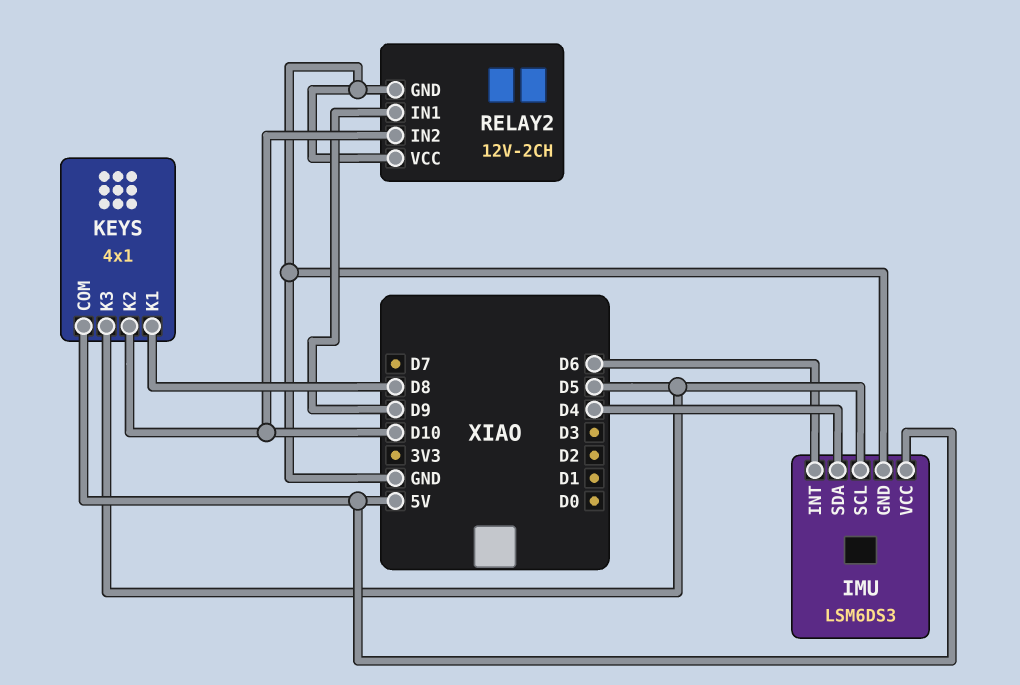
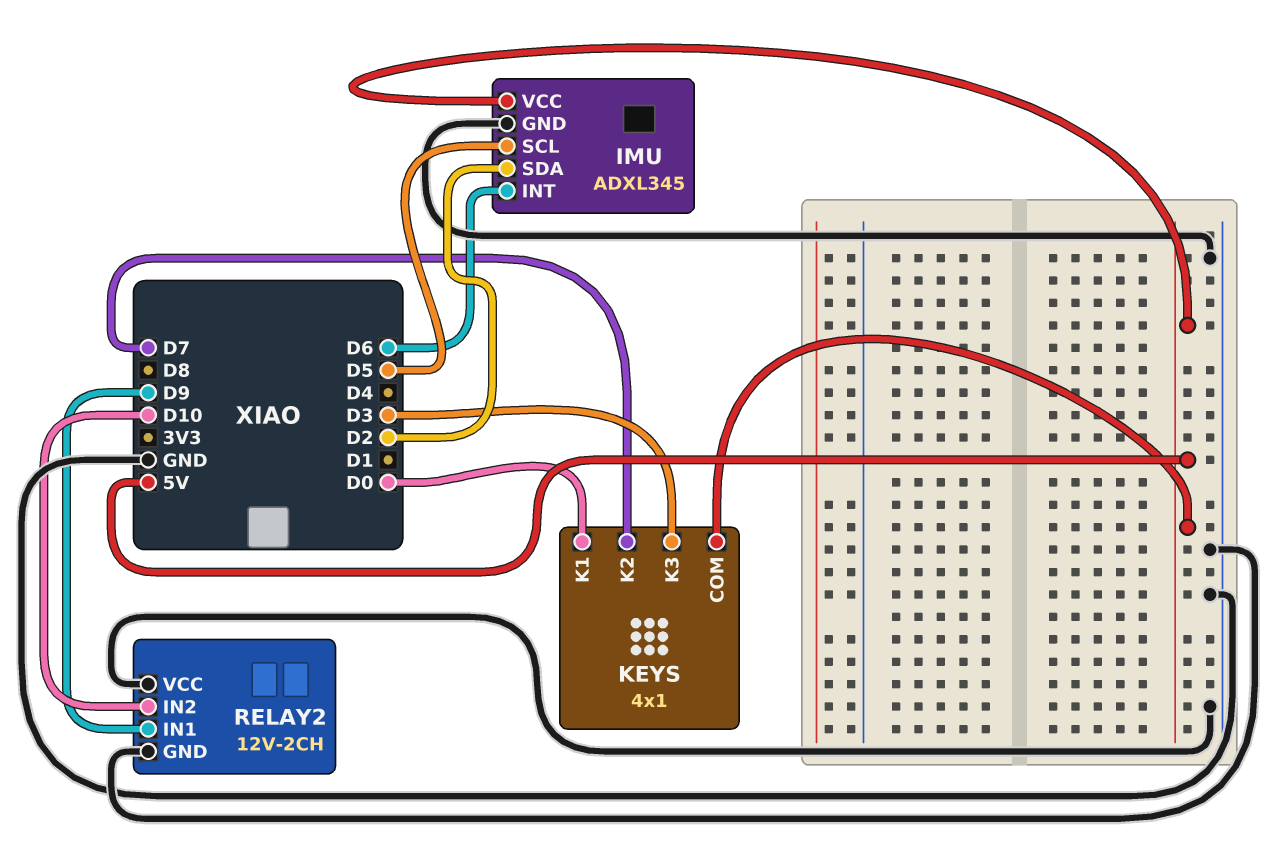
IMU: LSM6DS3 -> ADXL345
IMU pin SDA: D4 -> D2
KEYS pin K1: D8 -> D0
KEYS pin K2: D10 -> D7
KEYS pin K3: D5 -> D3

